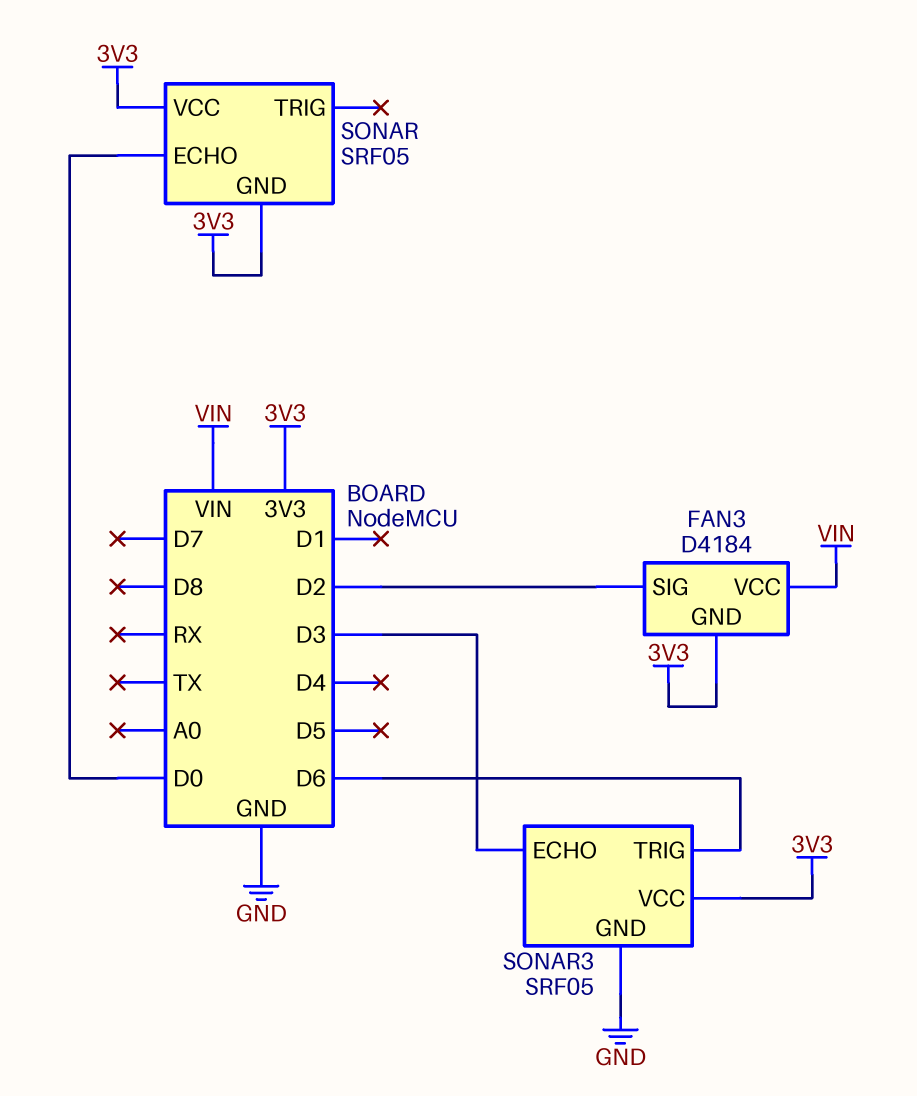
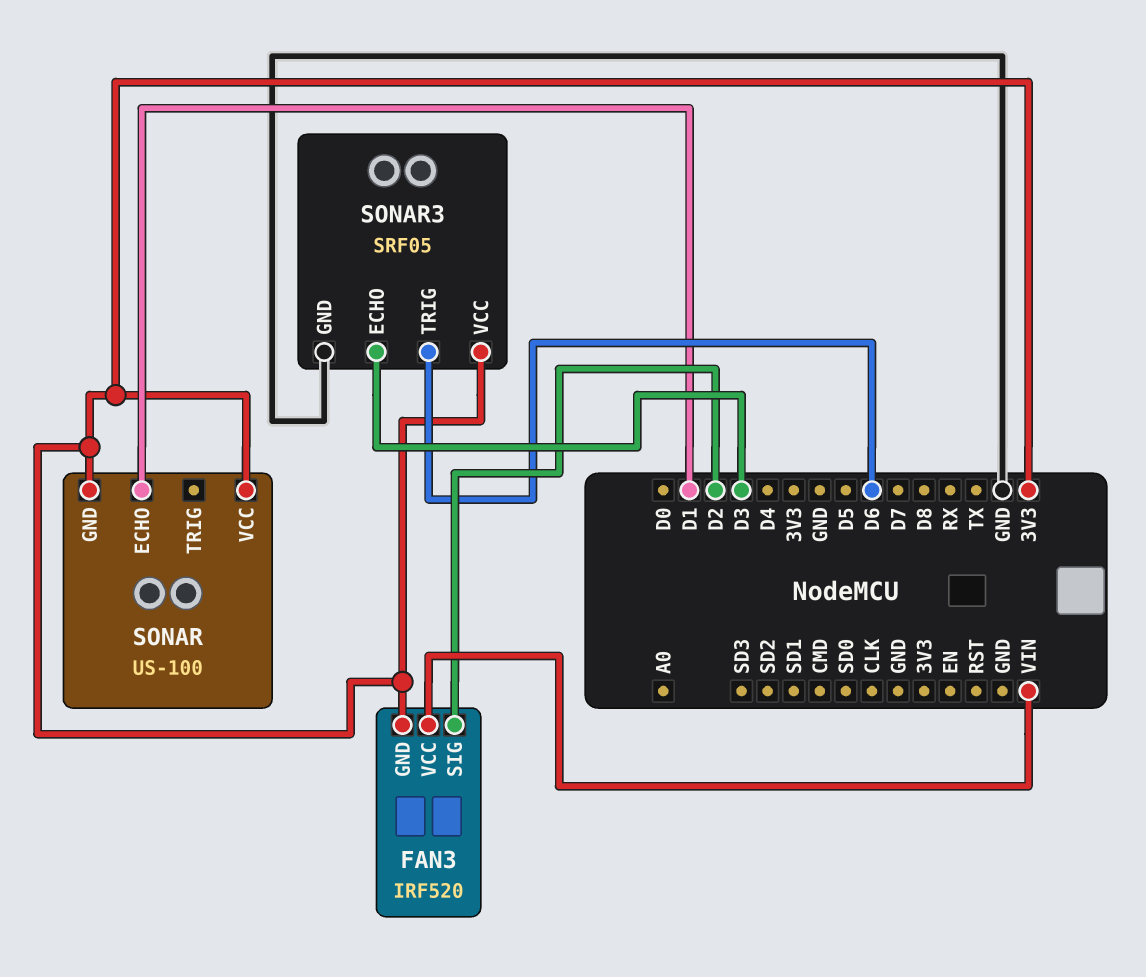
FAN3: D4184 -> IRF520
SONAR: SRF05 -> US-100
SONAR pin ECHO: D0 -> D1

